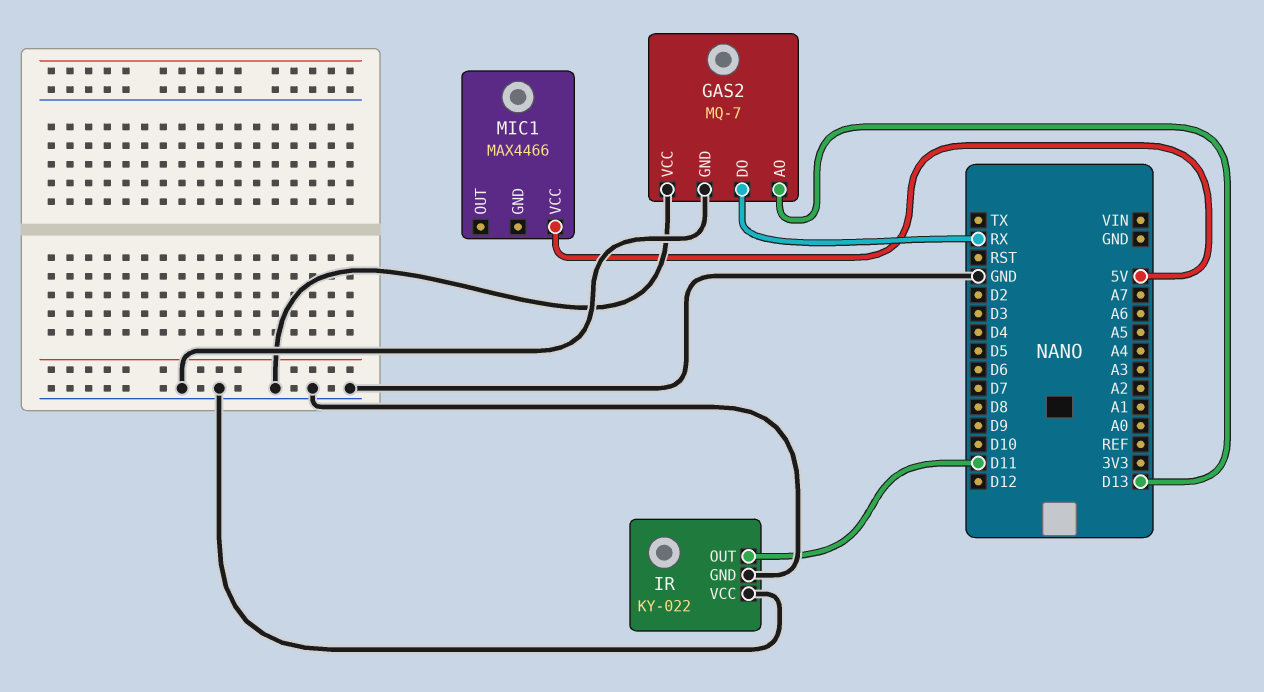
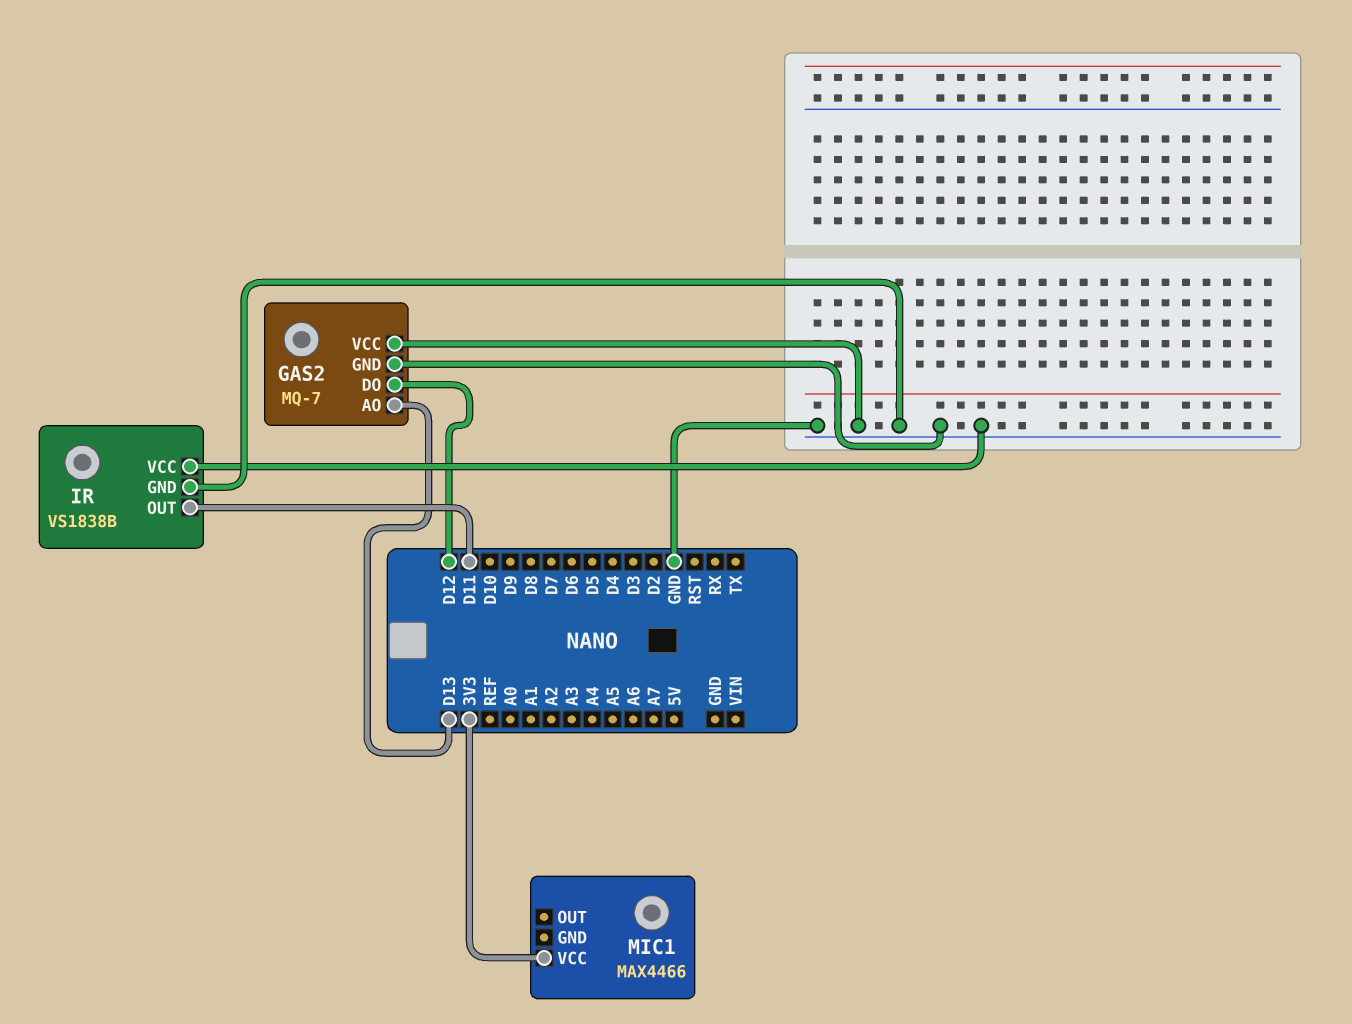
GAS2 pin DO: RX -> D12
IR: KY-022 -> VS1838B
MIC1 pin VCC: 5V -> 3V3

